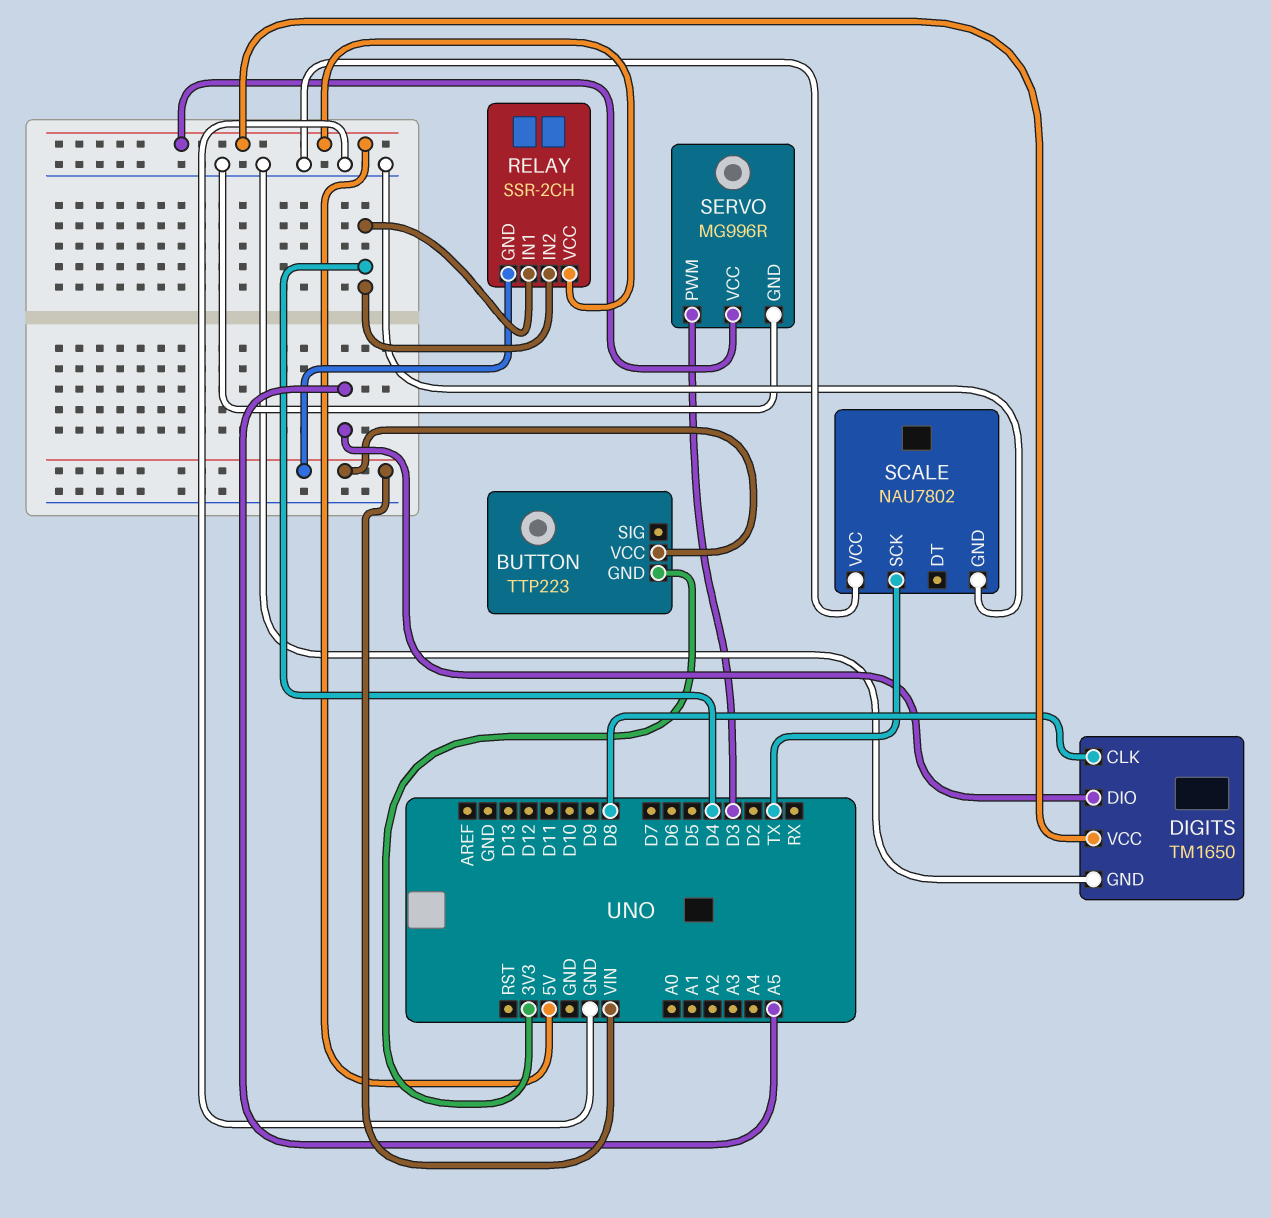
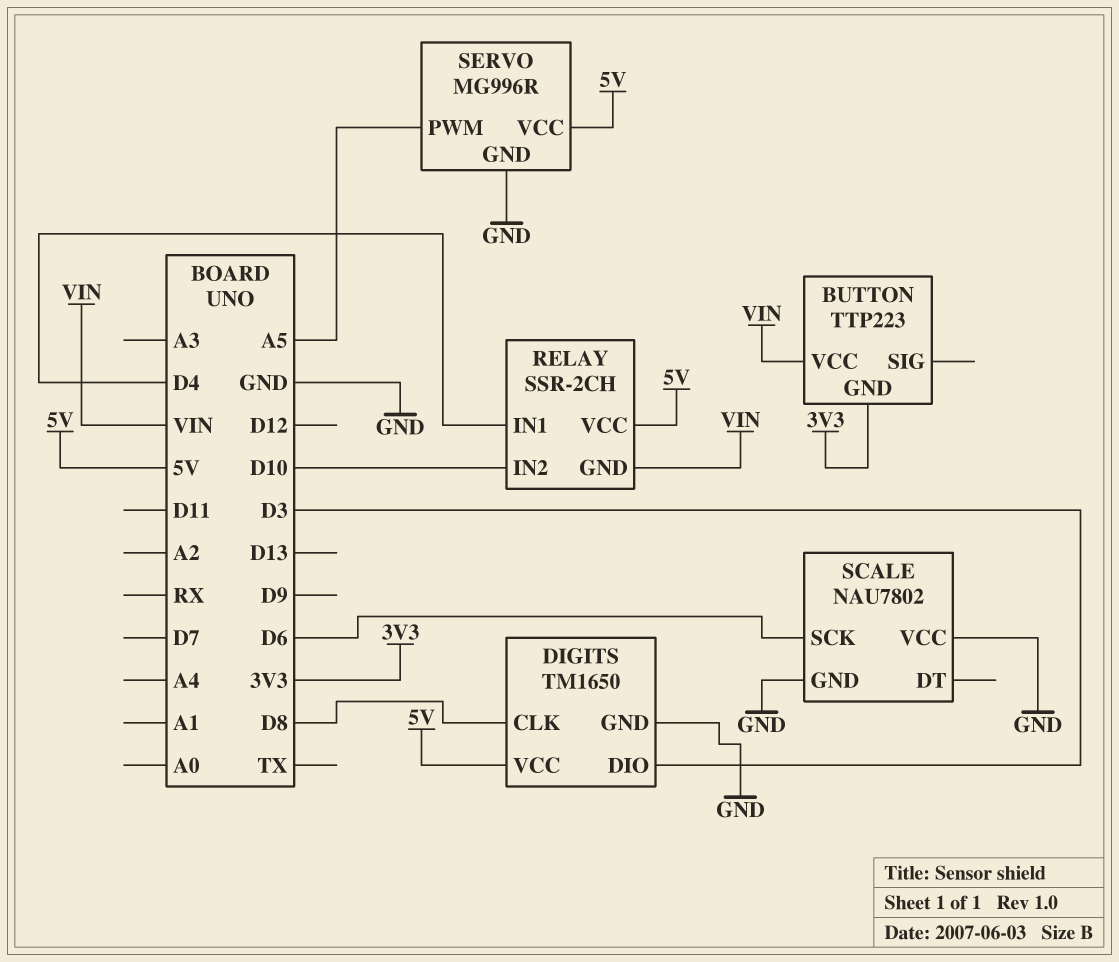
DIGITS pin DIO: A5 -> D3
RELAY pin IN2: D4 -> D10
SCALE pin SCK: TX -> D6
SERVO pin PWM: D3 -> A5

